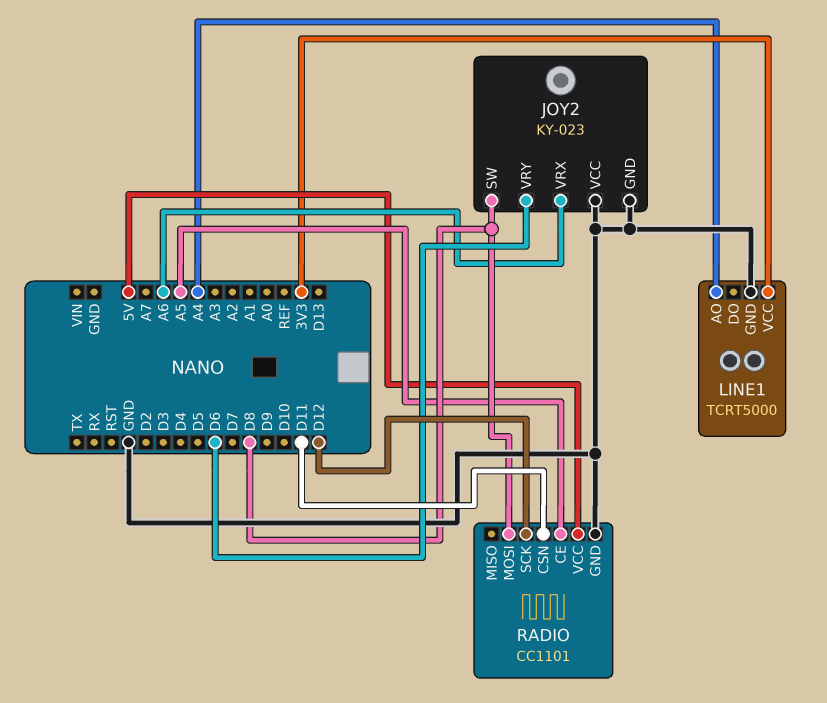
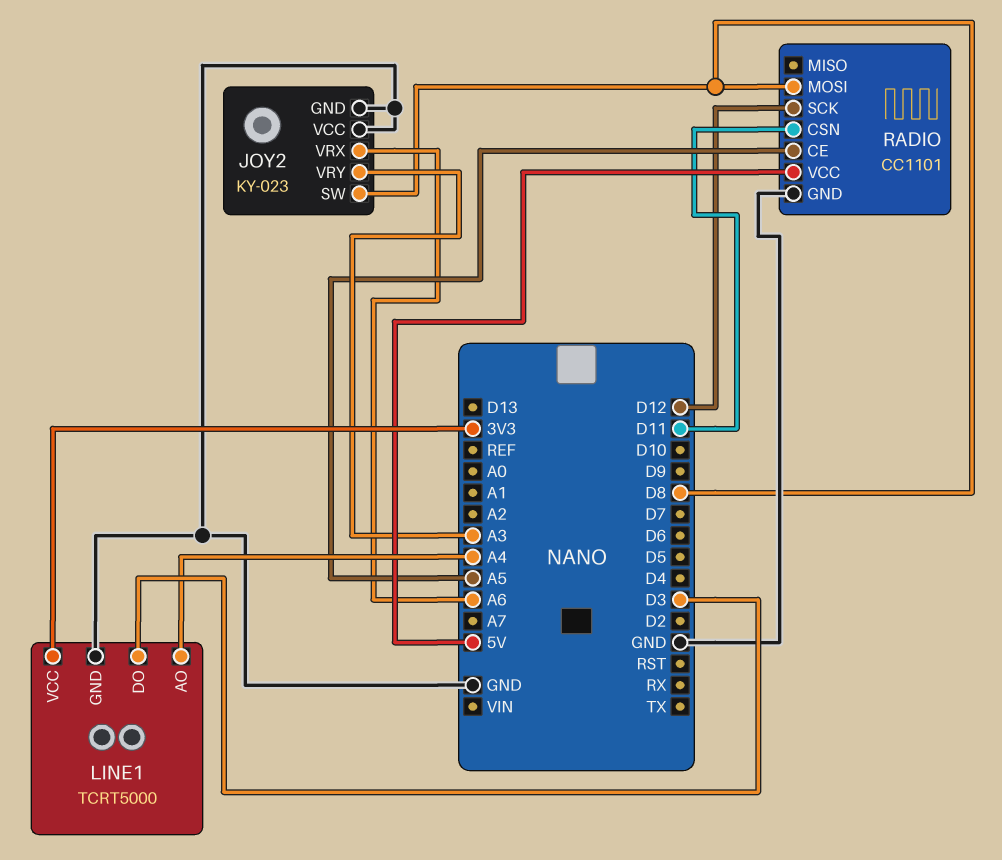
JOY2 pin VRY: D6 -> A3
LINE1 pin DO: none -> D3

